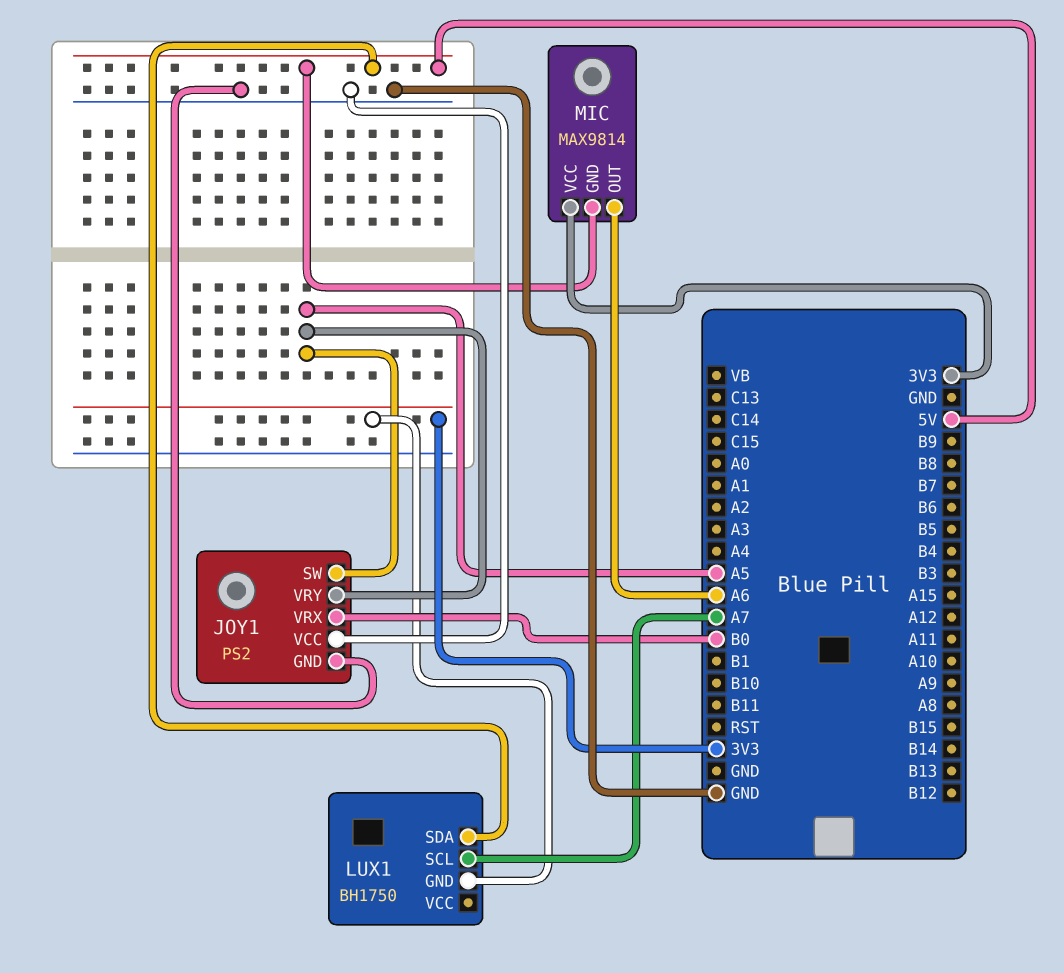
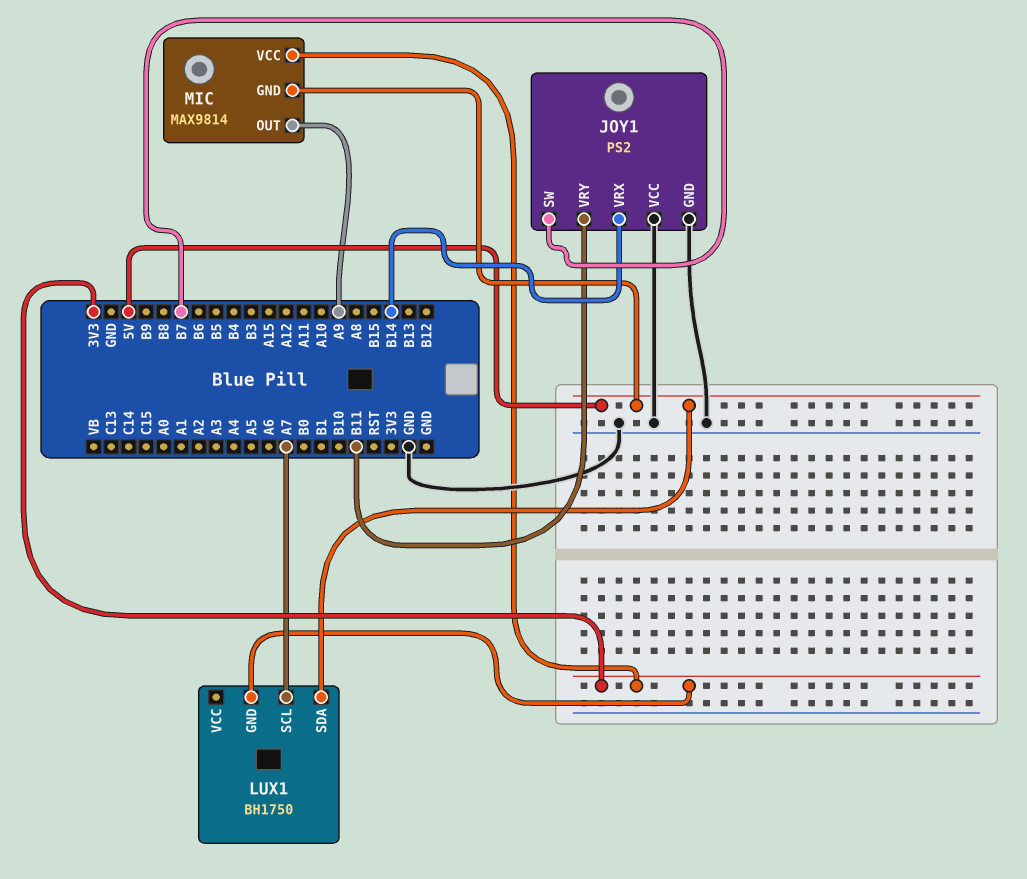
JOY1 pin SW: A5 -> B7
JOY1 pin VRX: B0 -> B14
JOY1 pin VRY: A5 -> B11
MIC pin OUT: A6 -> A9

